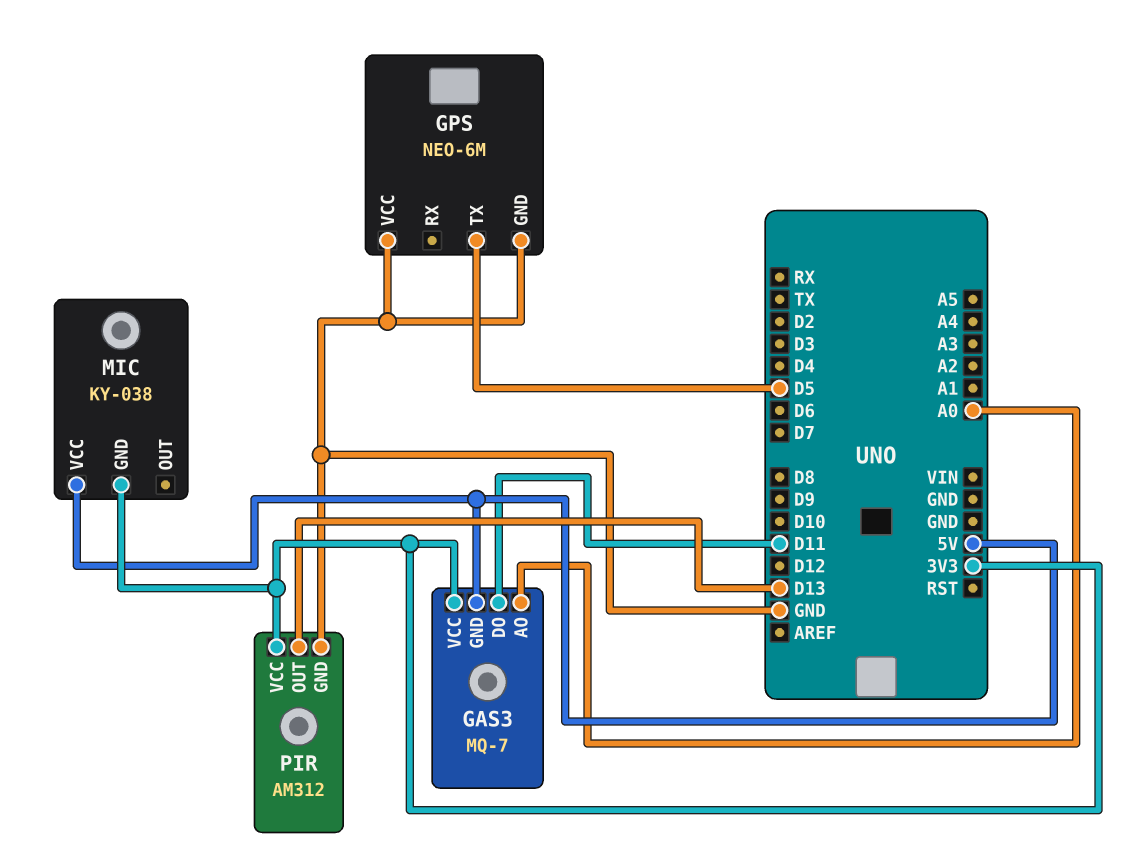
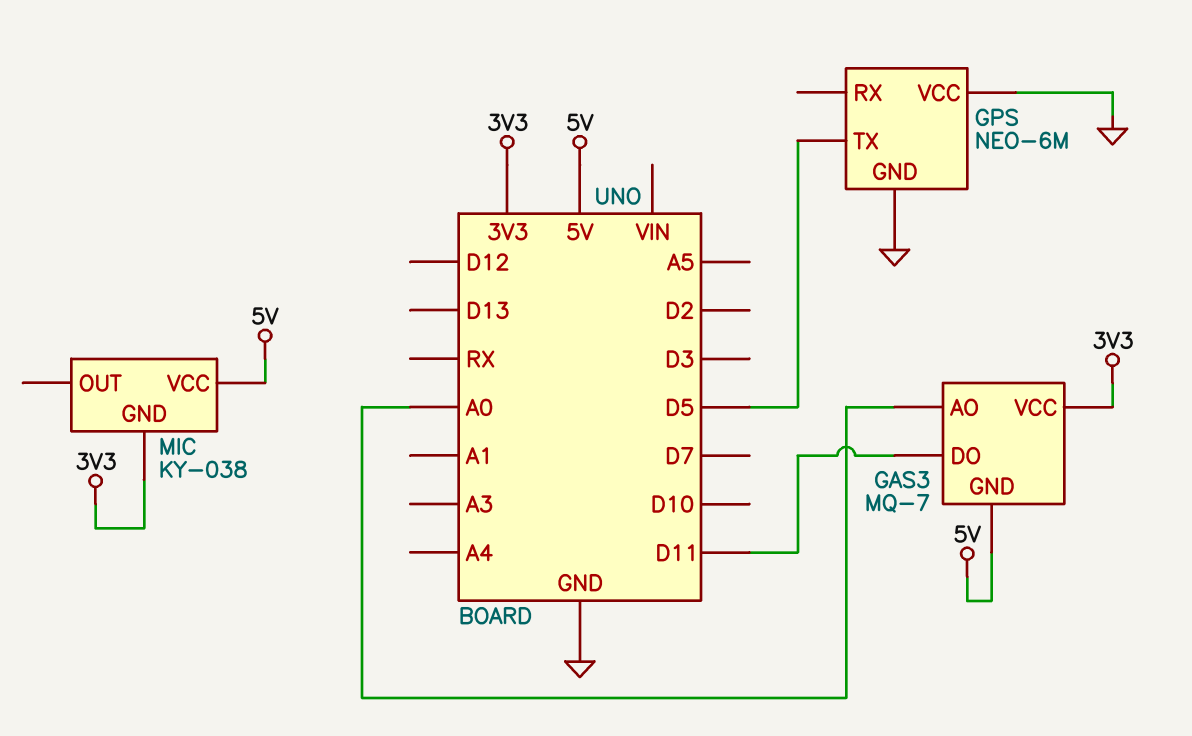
PIR: AM312 -> none
PIR pin GND: GND -> none
PIR pin OUT: D13 -> none
PIR pin VCC: 3V3 -> none

